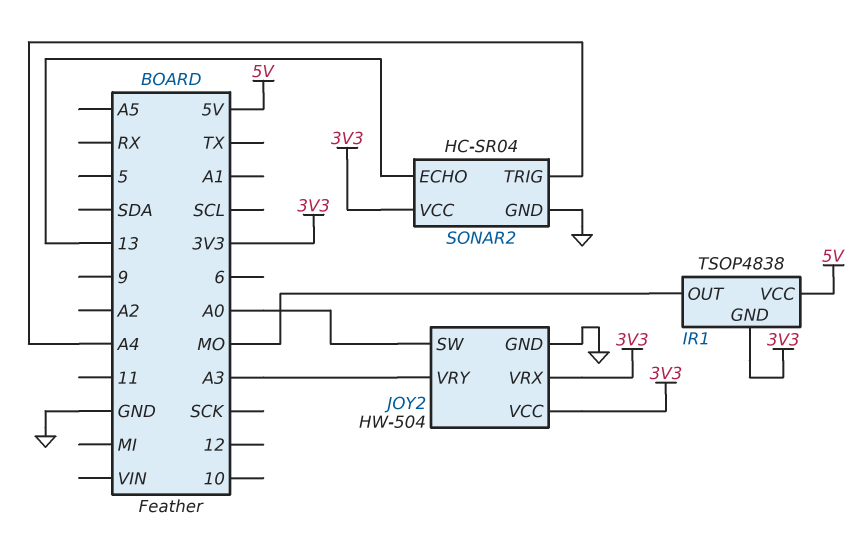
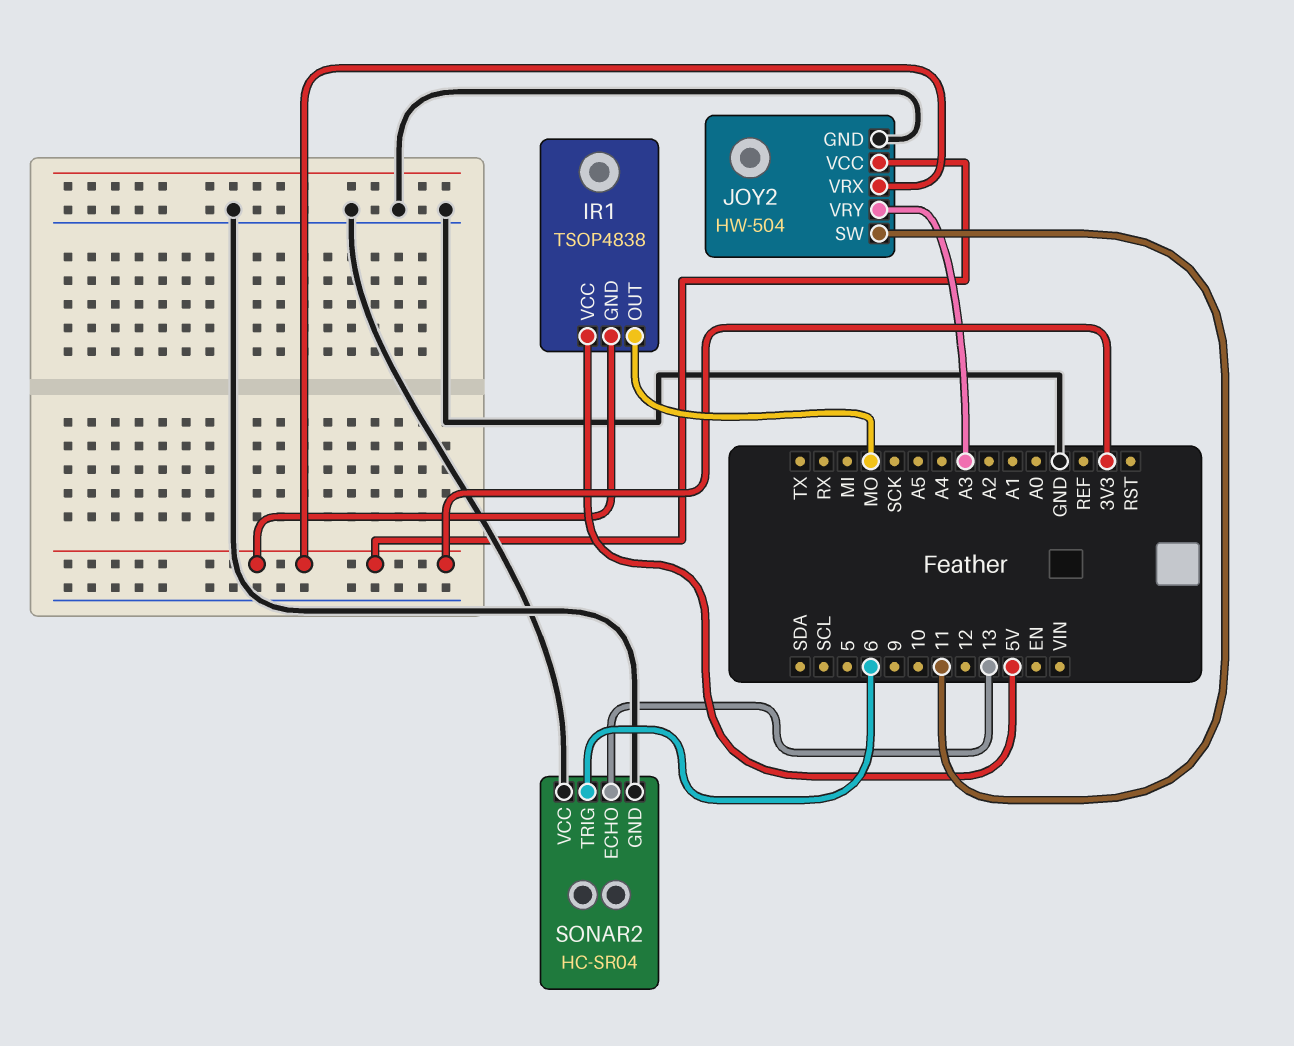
JOY2 pin SW: A0 -> 11
SONAR2 pin TRIG: A4 -> 6
SONAR2 pin VCC: 3V3 -> GND

